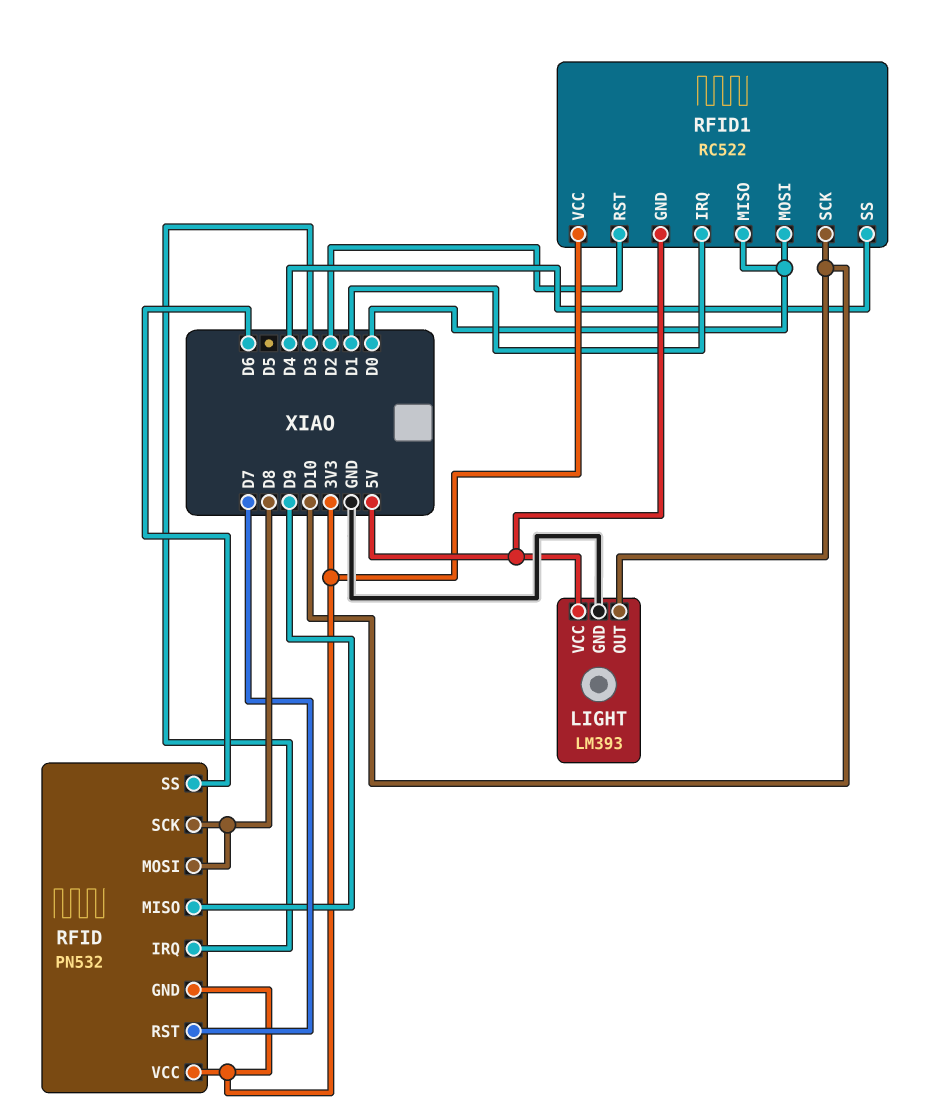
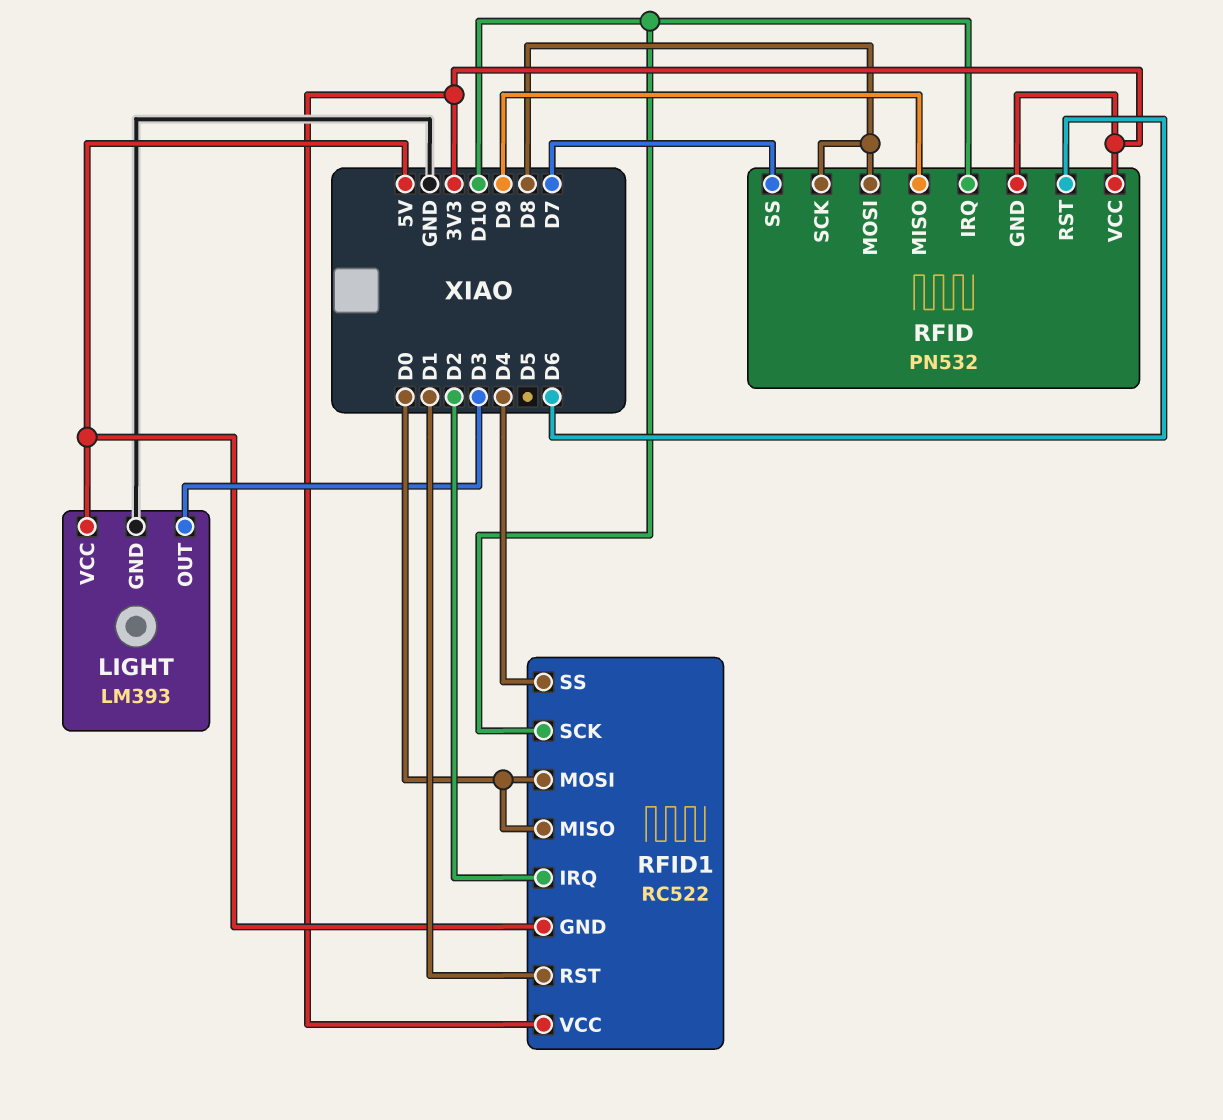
LIGHT pin OUT: D10 -> D3
RFID pin IRQ: D3 -> D10
RFID pin RST: D7 -> D6
RFID pin SS: D6 -> D7
RFID1 pin IRQ: D1 -> D2
RFID1 pin RST: D2 -> D1

